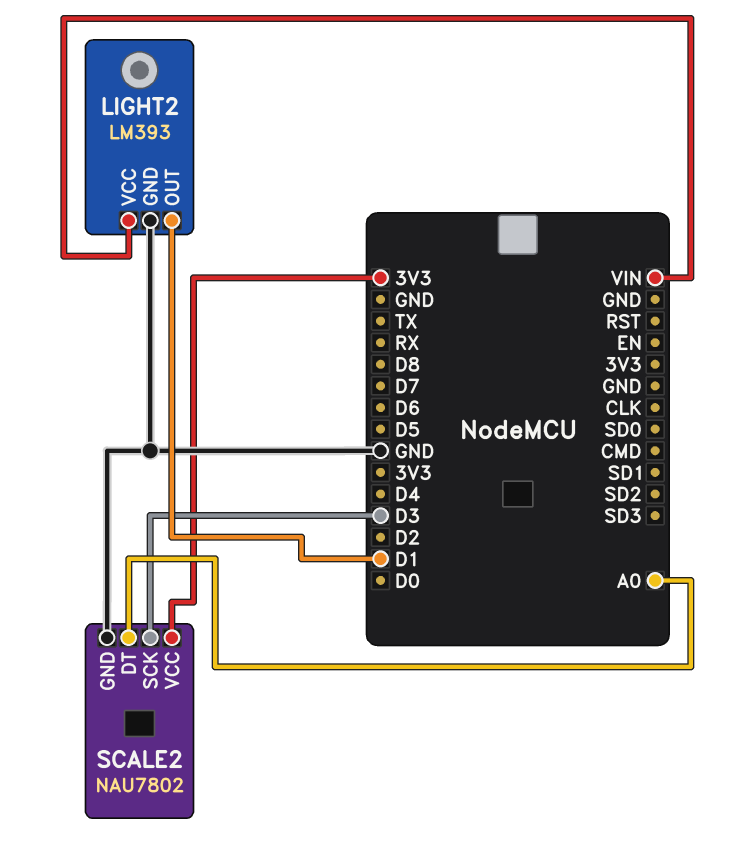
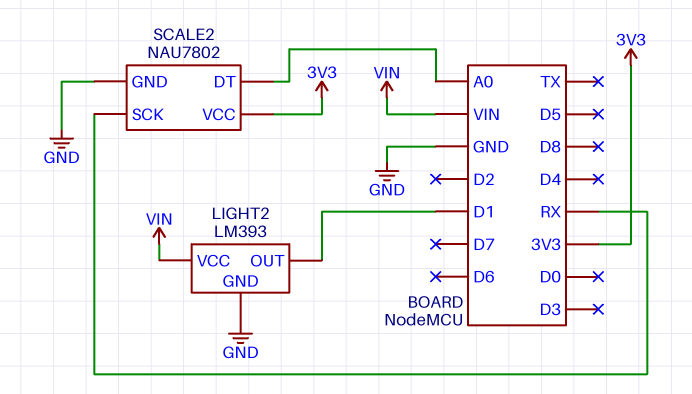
SCALE2 pin SCK: D3 -> RX

